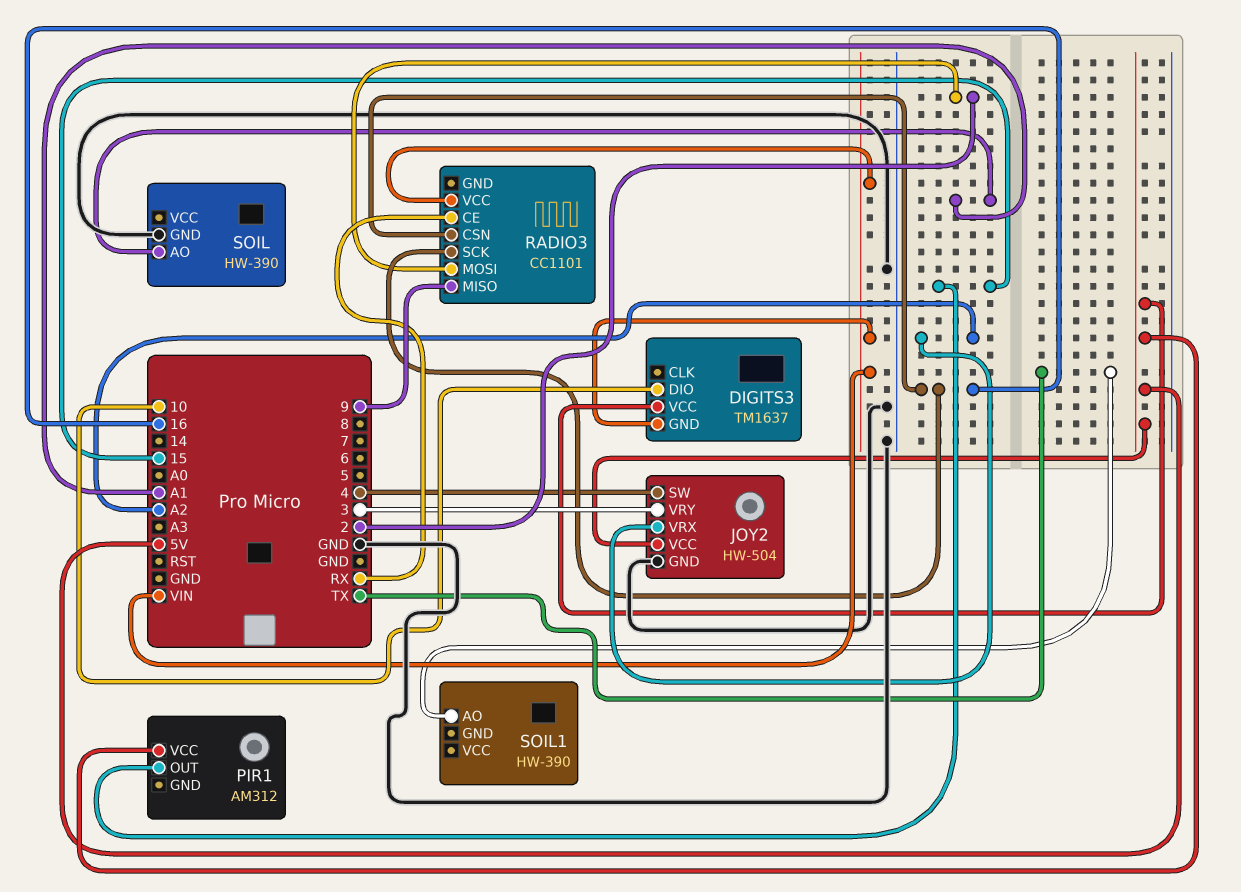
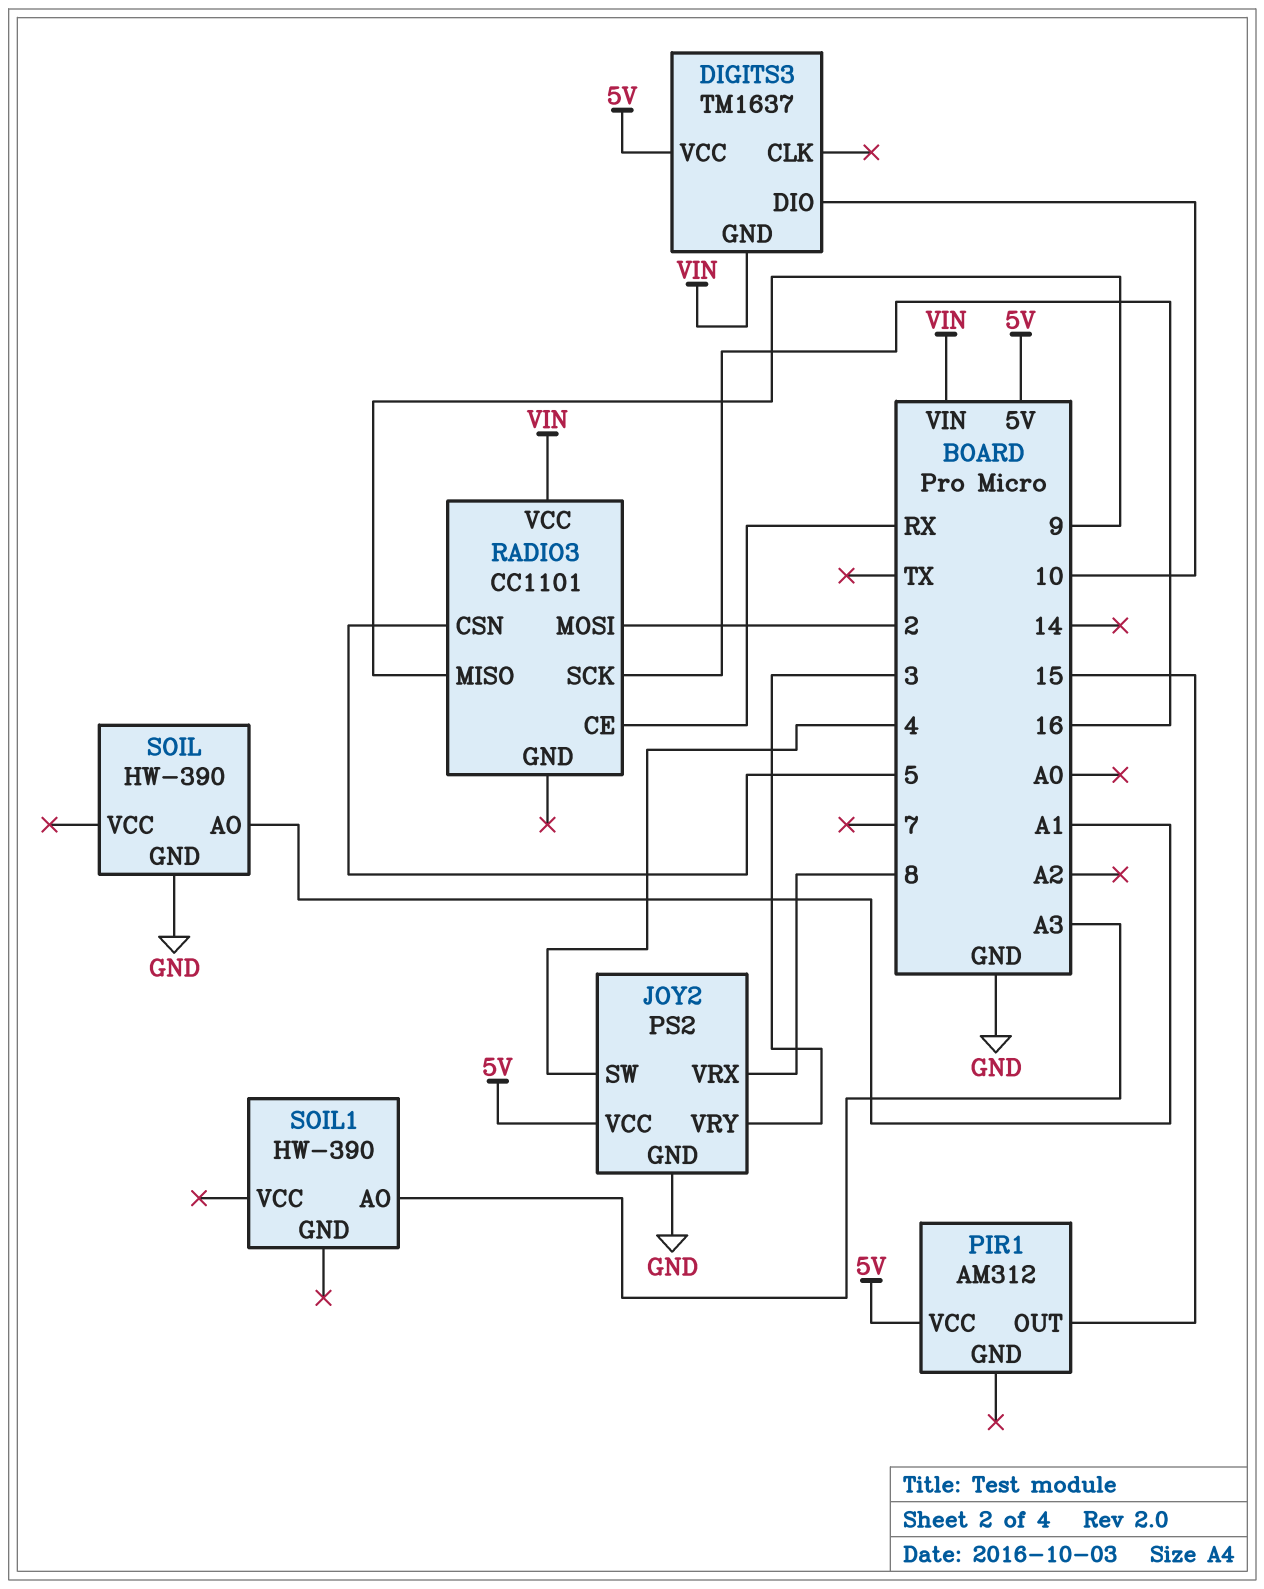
JOY2: HW-504 -> PS2
JOY2 pin VRX: A2 -> 8
RADIO3 pin CSN: 16 -> 5
SOIL1 pin AO: TX -> A3

